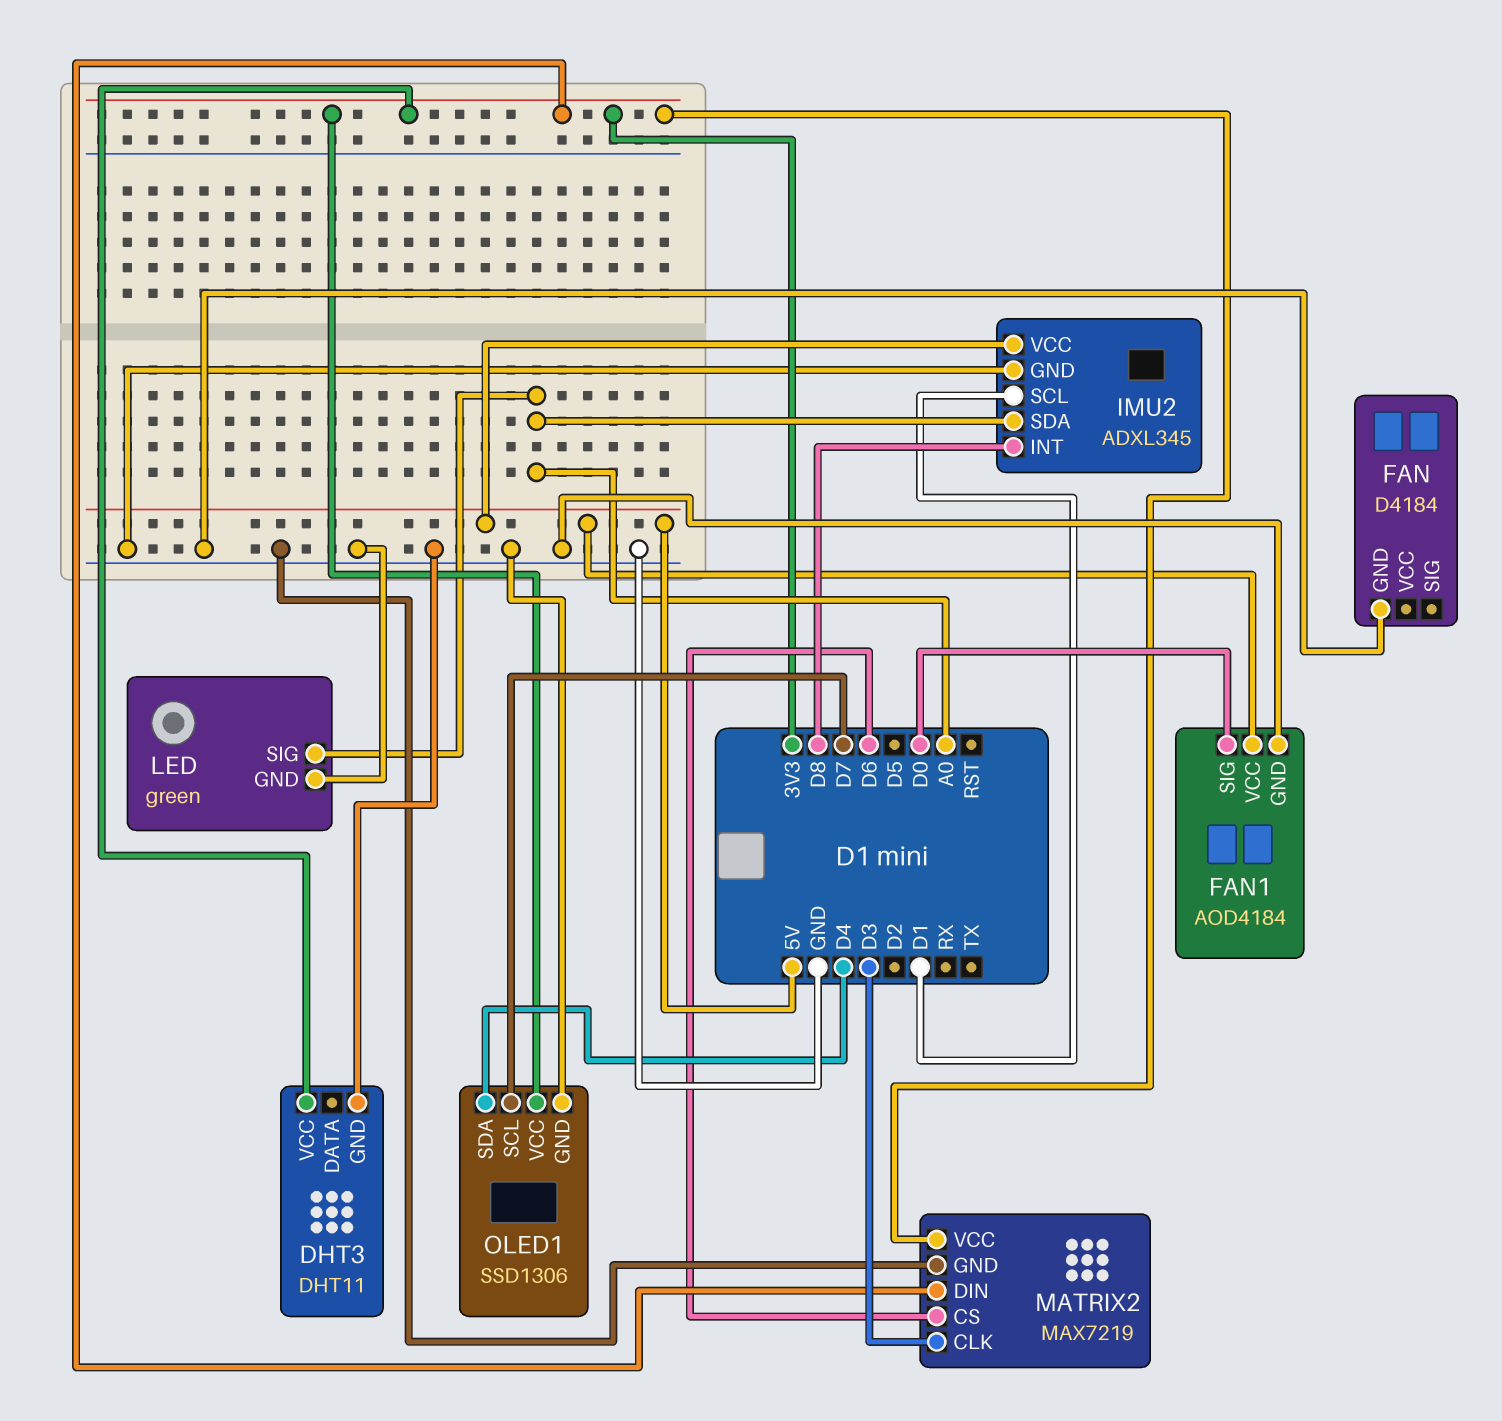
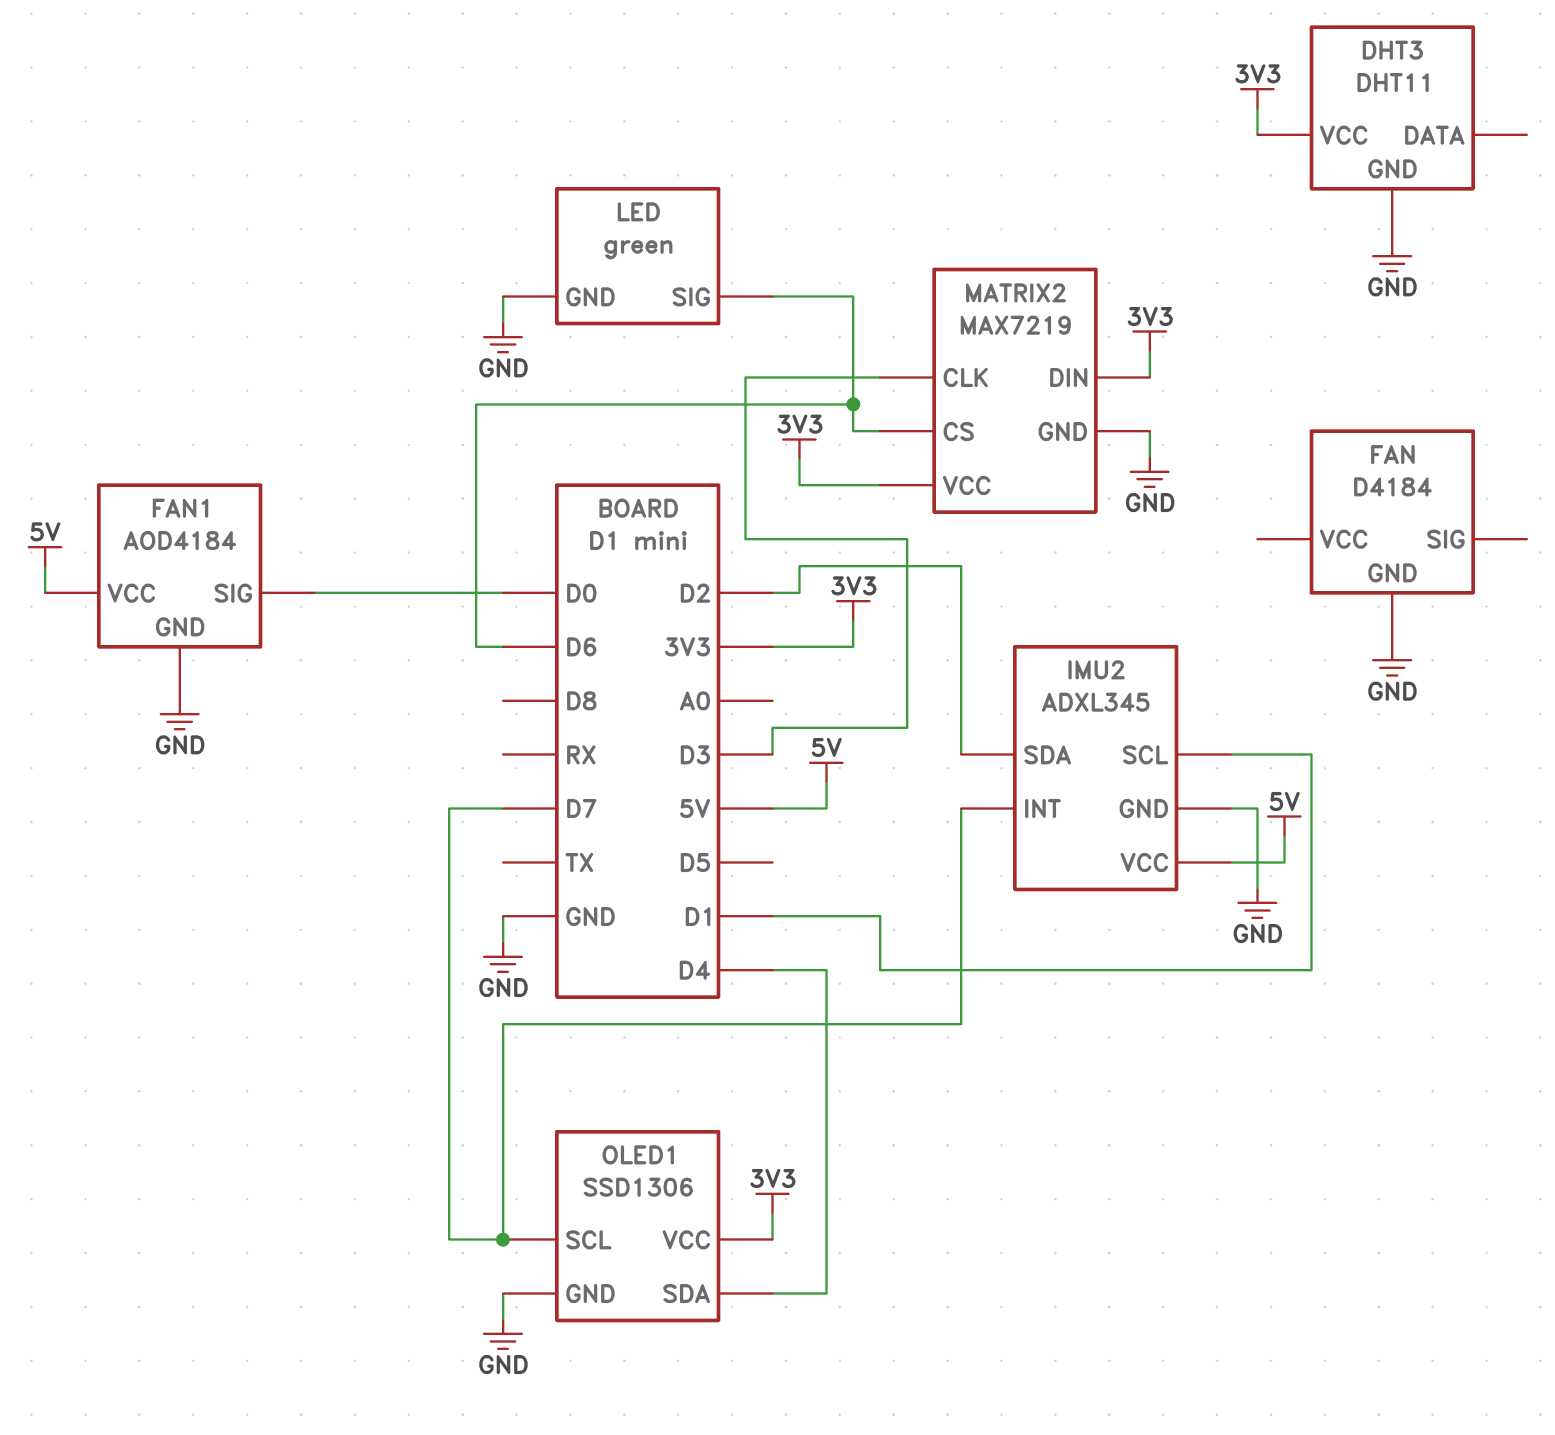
IMU2 pin INT: D8 -> D7
IMU2 pin SDA: A0 -> D2
LED pin SIG: A0 -> D6

